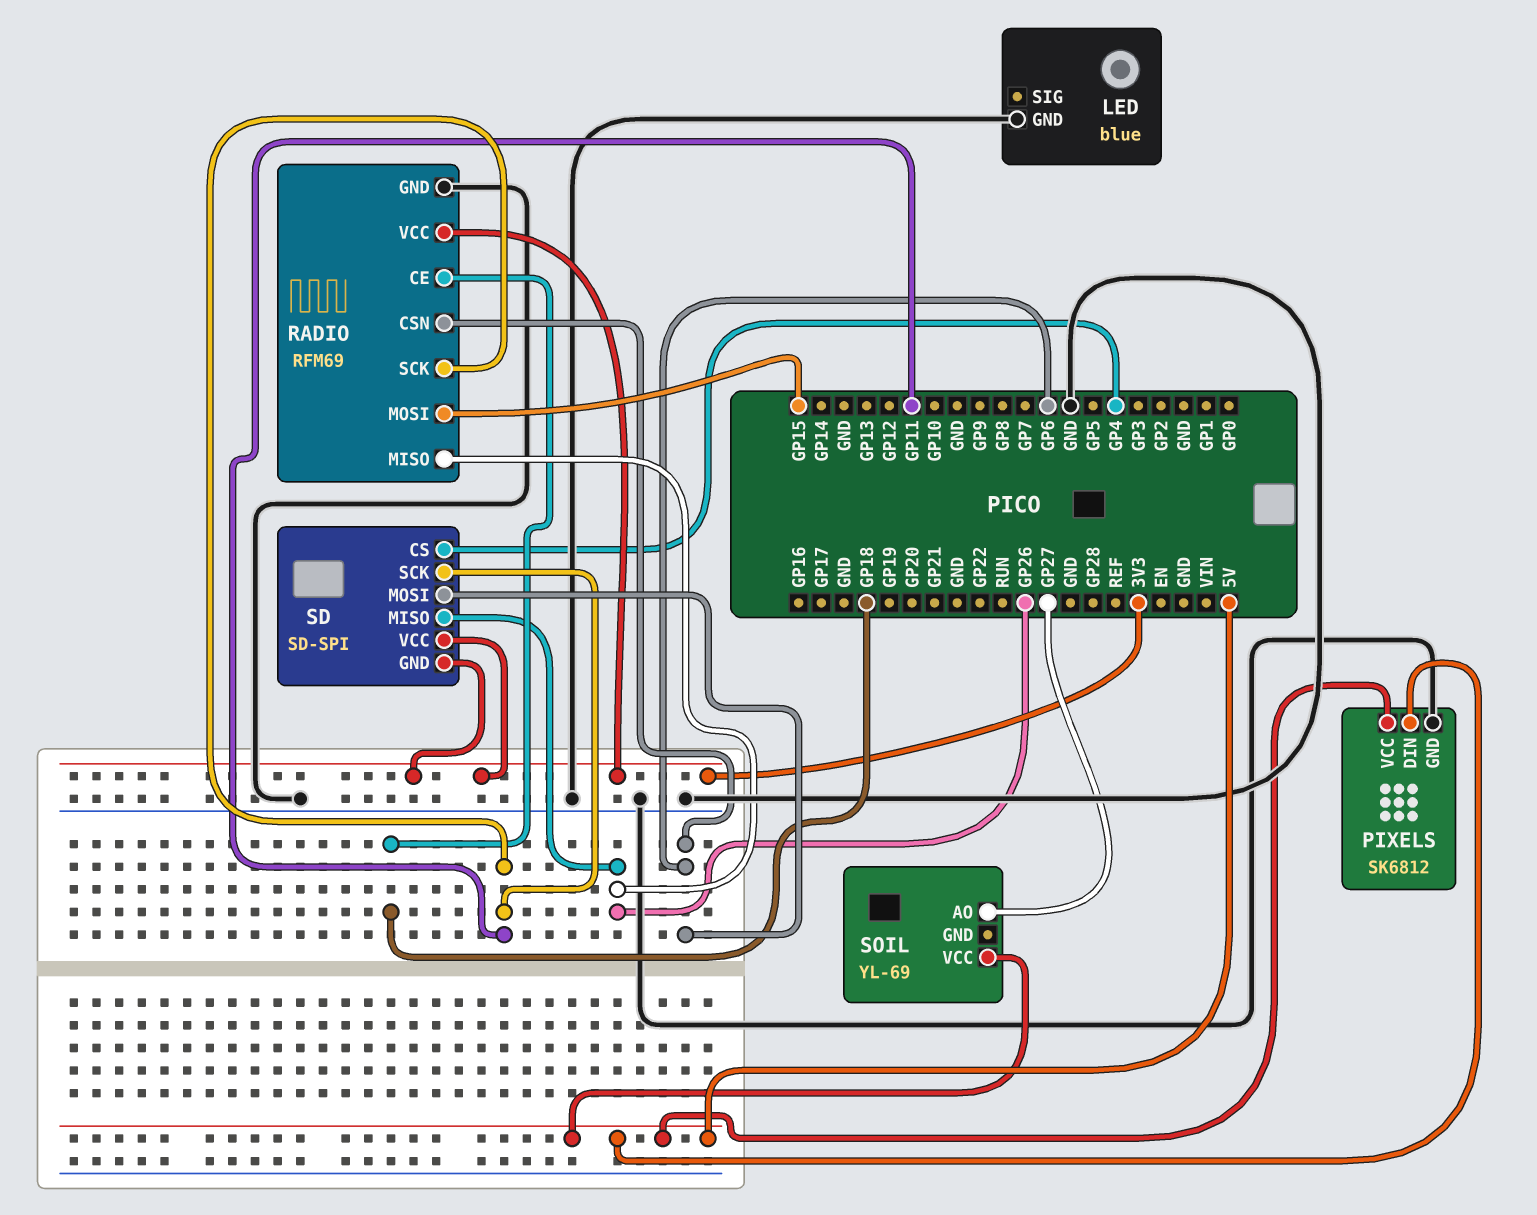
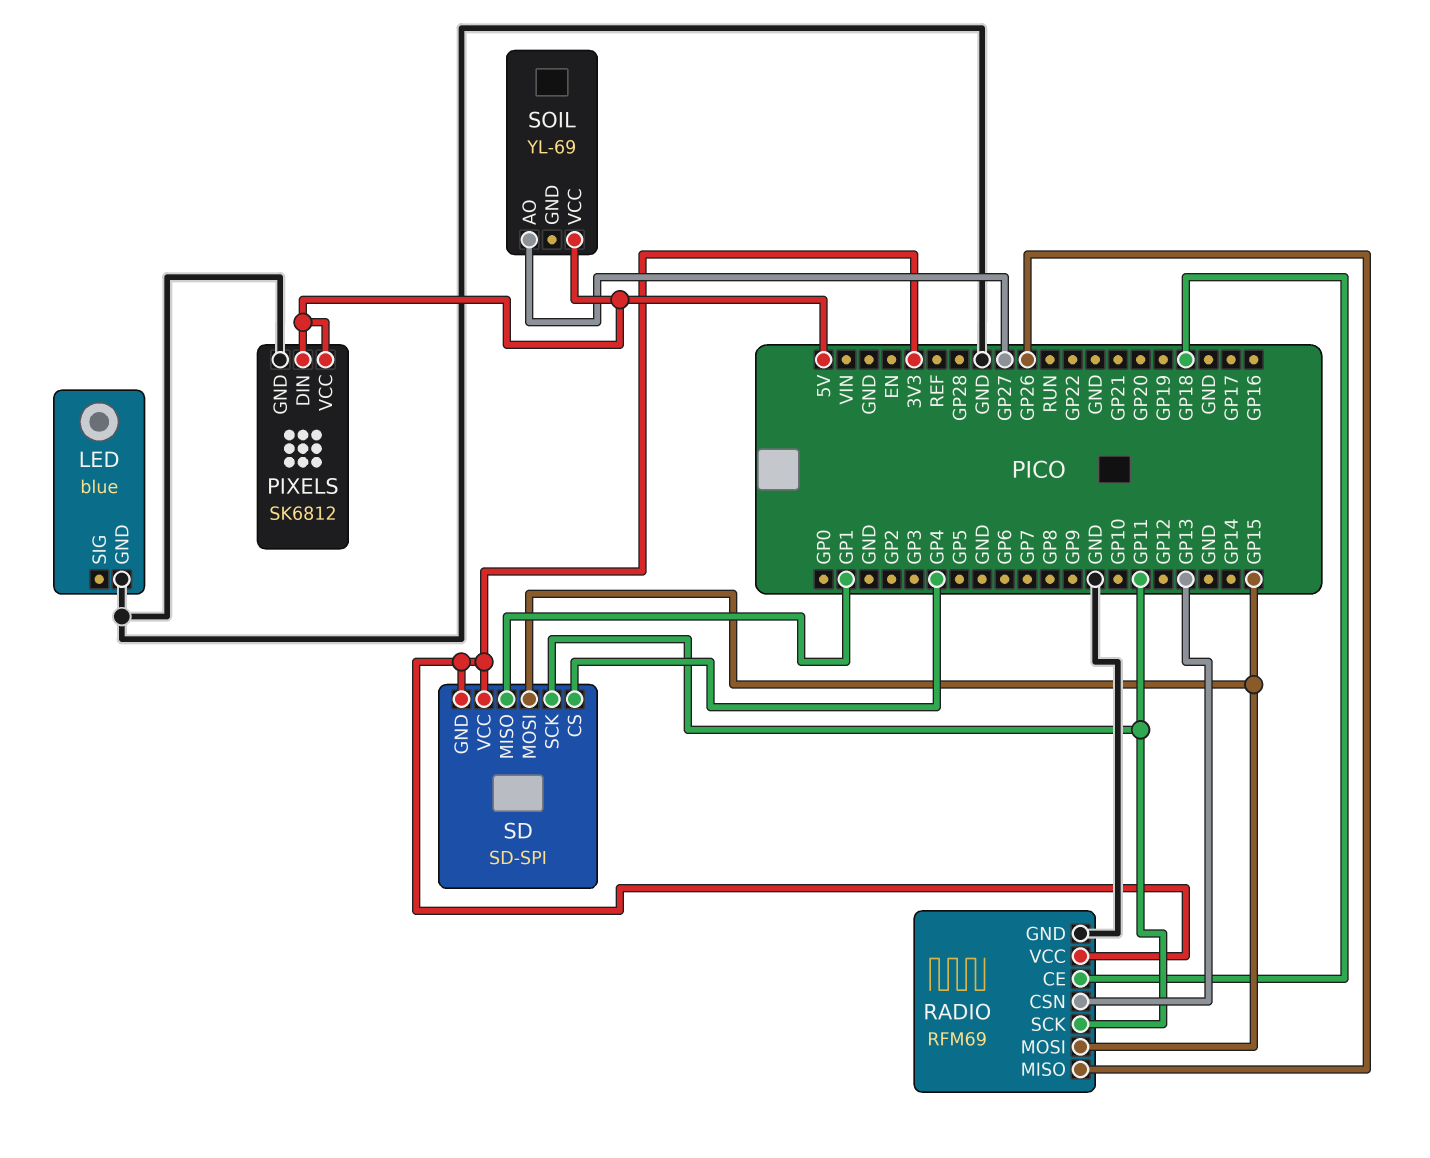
RADIO pin CSN: GP6 -> GP13
SD pin MISO: GP26 -> GP1
SD pin MOSI: GP6 -> GP15

